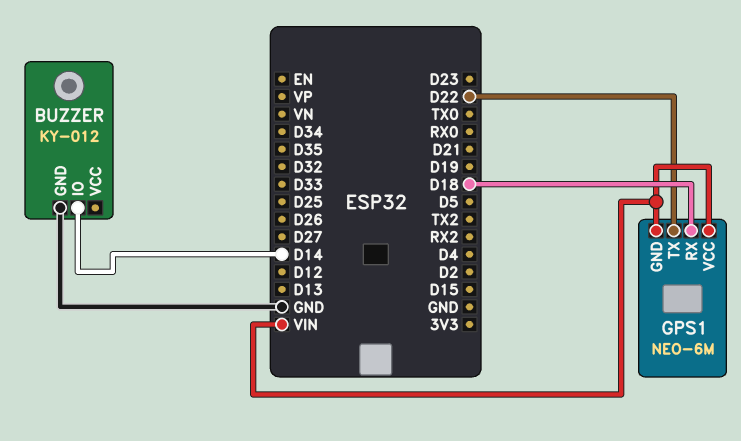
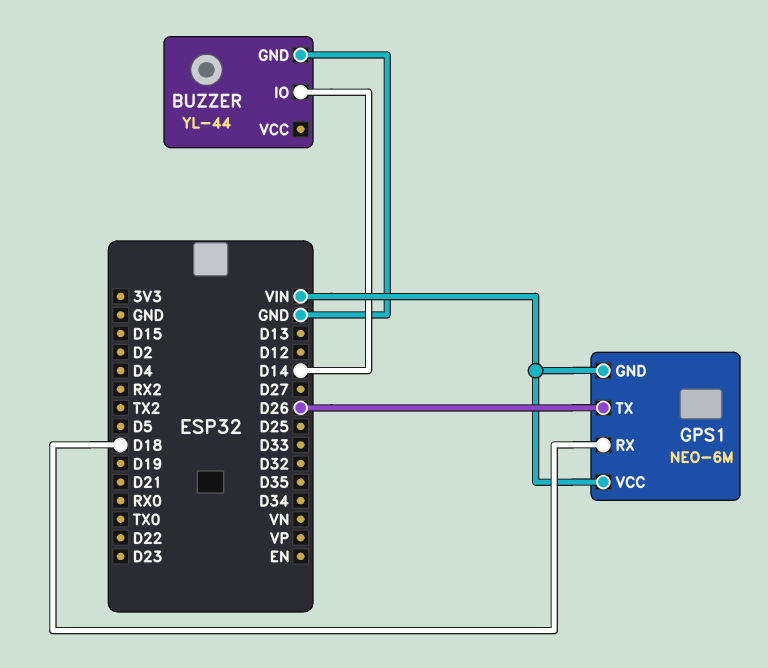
BUZZER: KY-012 -> YL-44
GPS1 pin TX: D22 -> D26

